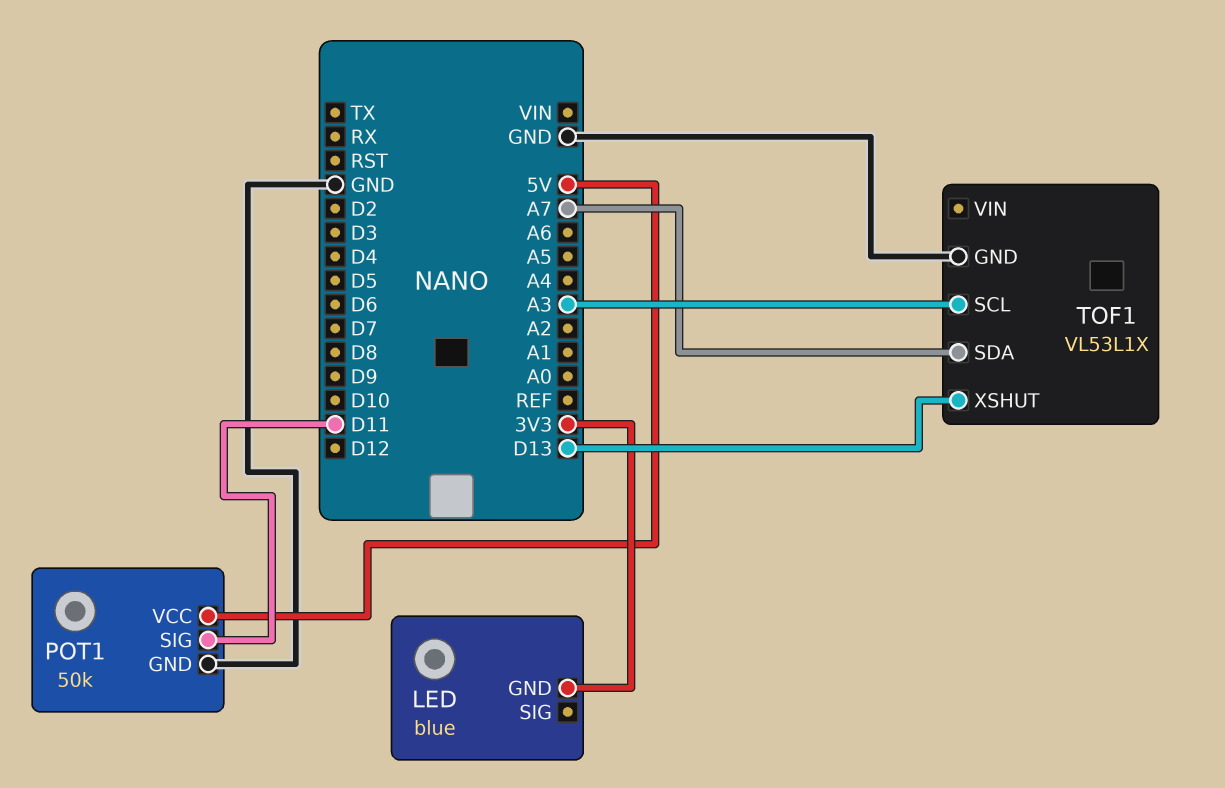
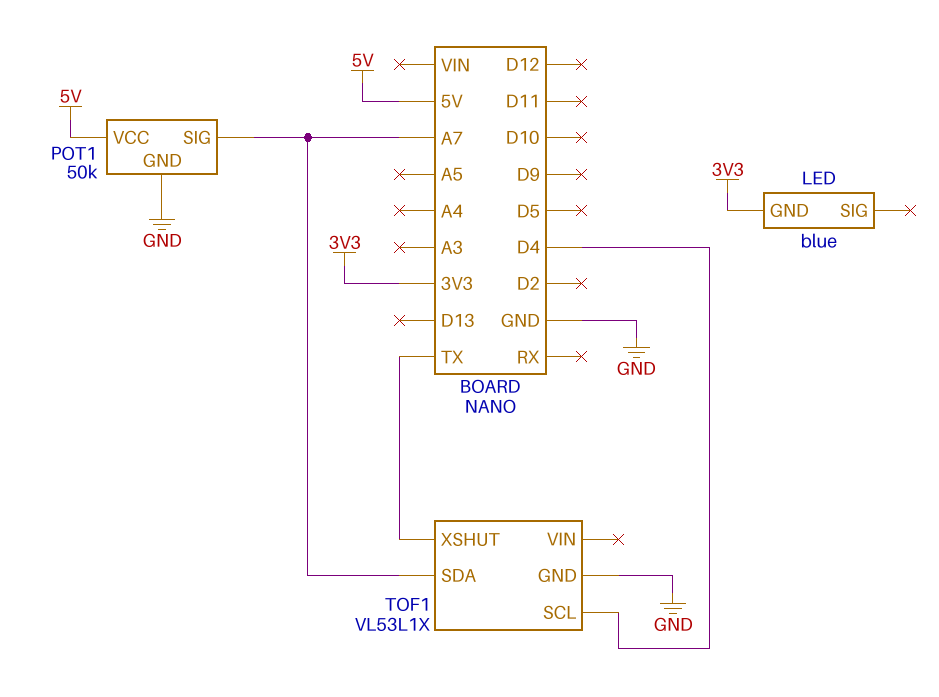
POT1 pin SIG: D11 -> A7
TOF1 pin SCL: A3 -> D4
TOF1 pin XSHUT: D13 -> TX

